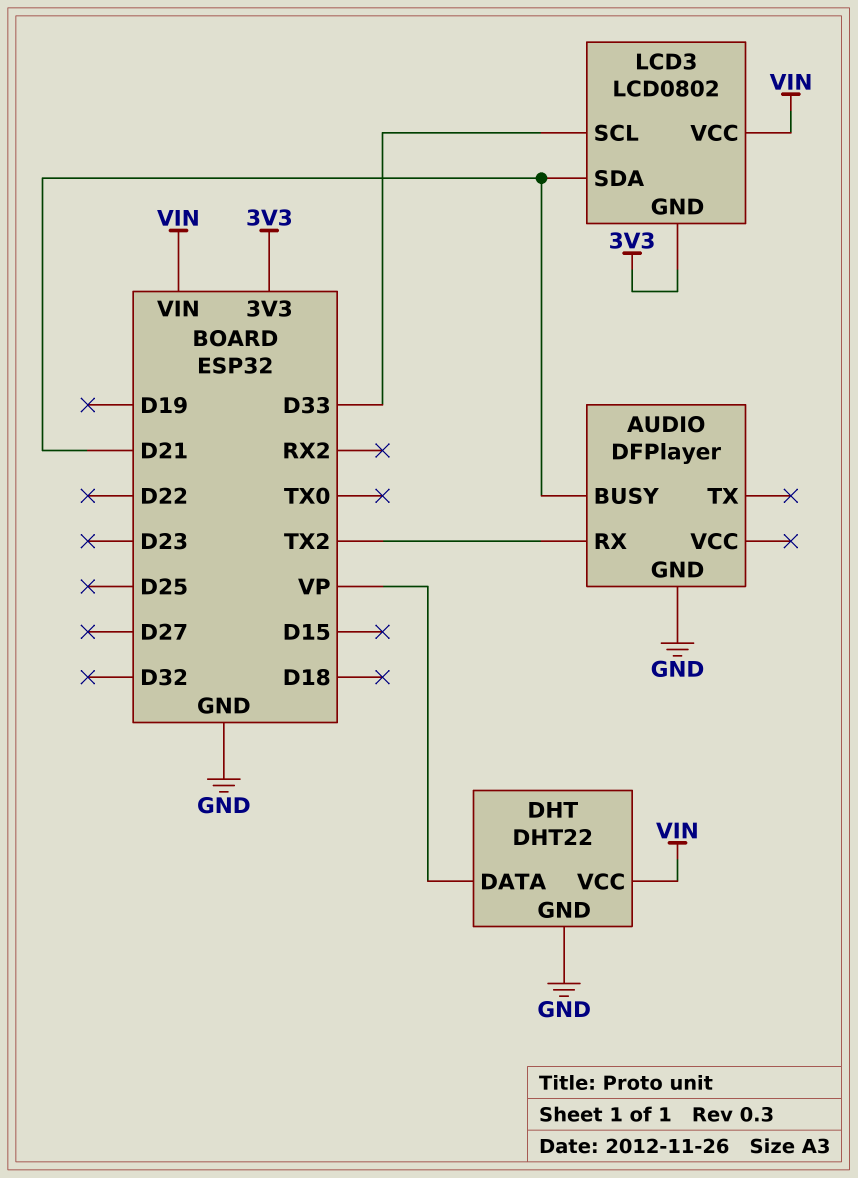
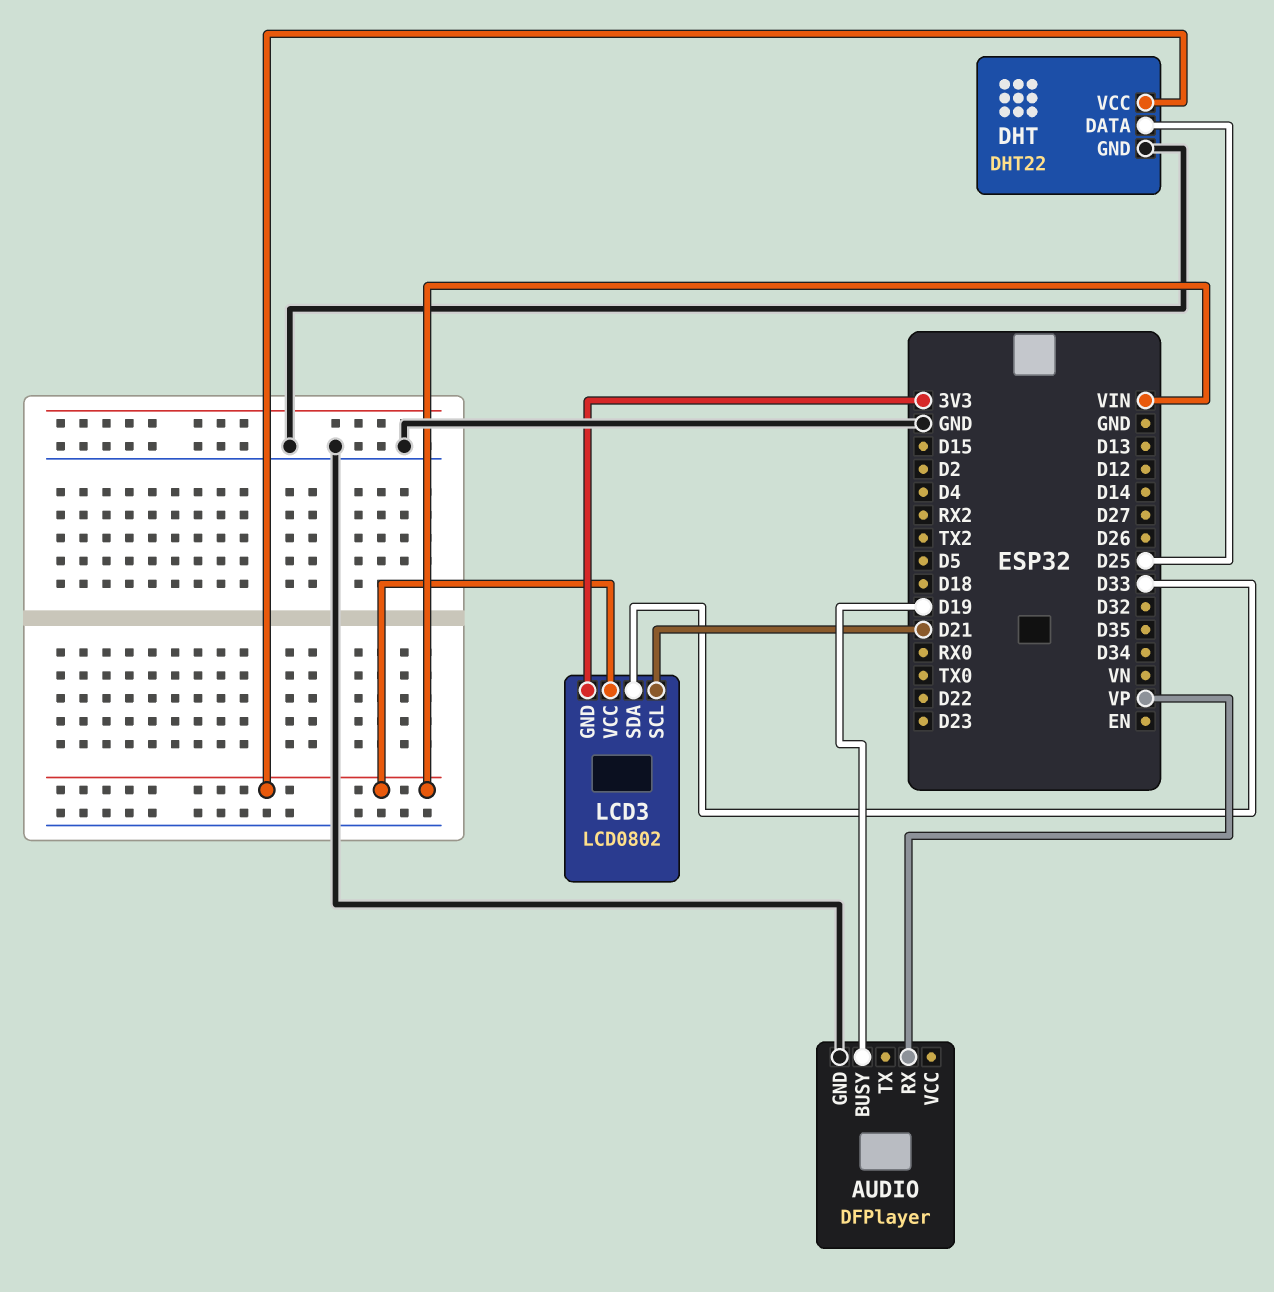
AUDIO pin BUSY: D21 -> D19
AUDIO pin RX: TX2 -> VP
DHT pin DATA: VP -> D25
LCD3 pin SCL: D33 -> D21
LCD3 pin SDA: D21 -> D33

